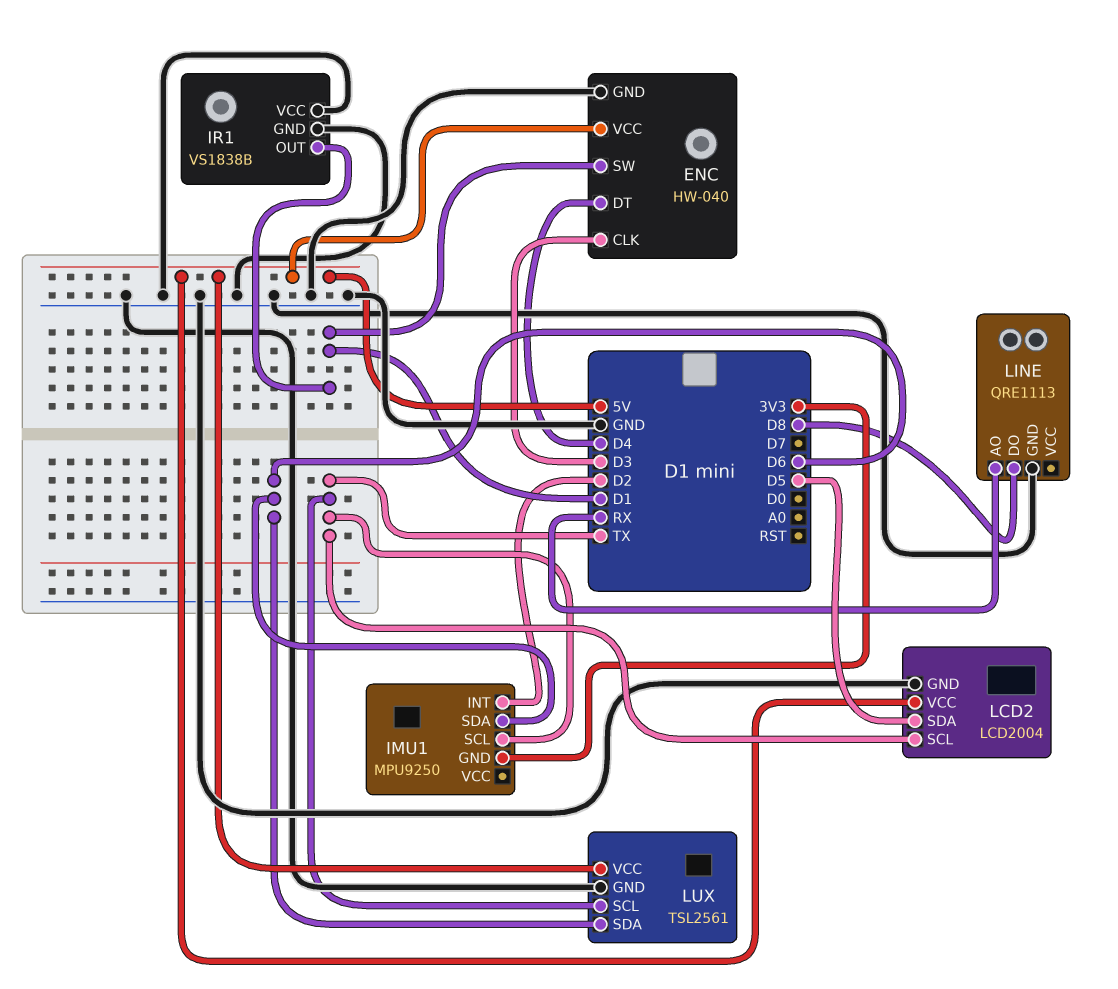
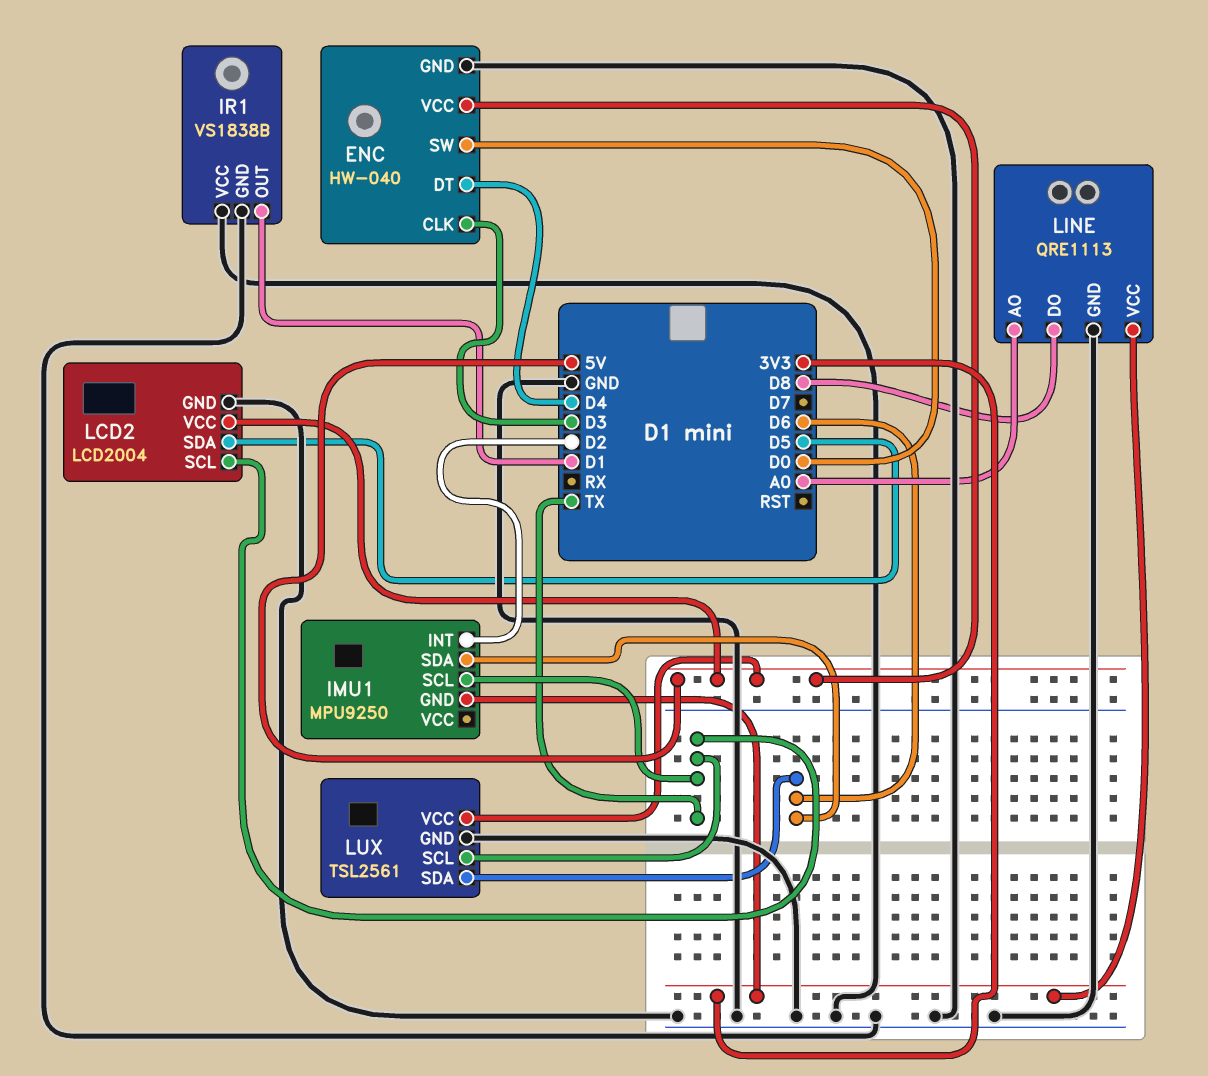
ENC pin SW: D1 -> D0
LINE pin AO: RX -> A0
LINE pin VCC: none -> 3V3

